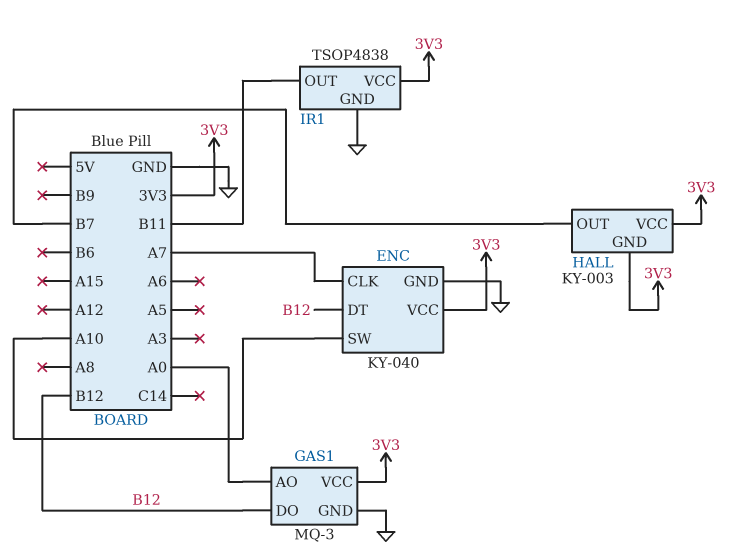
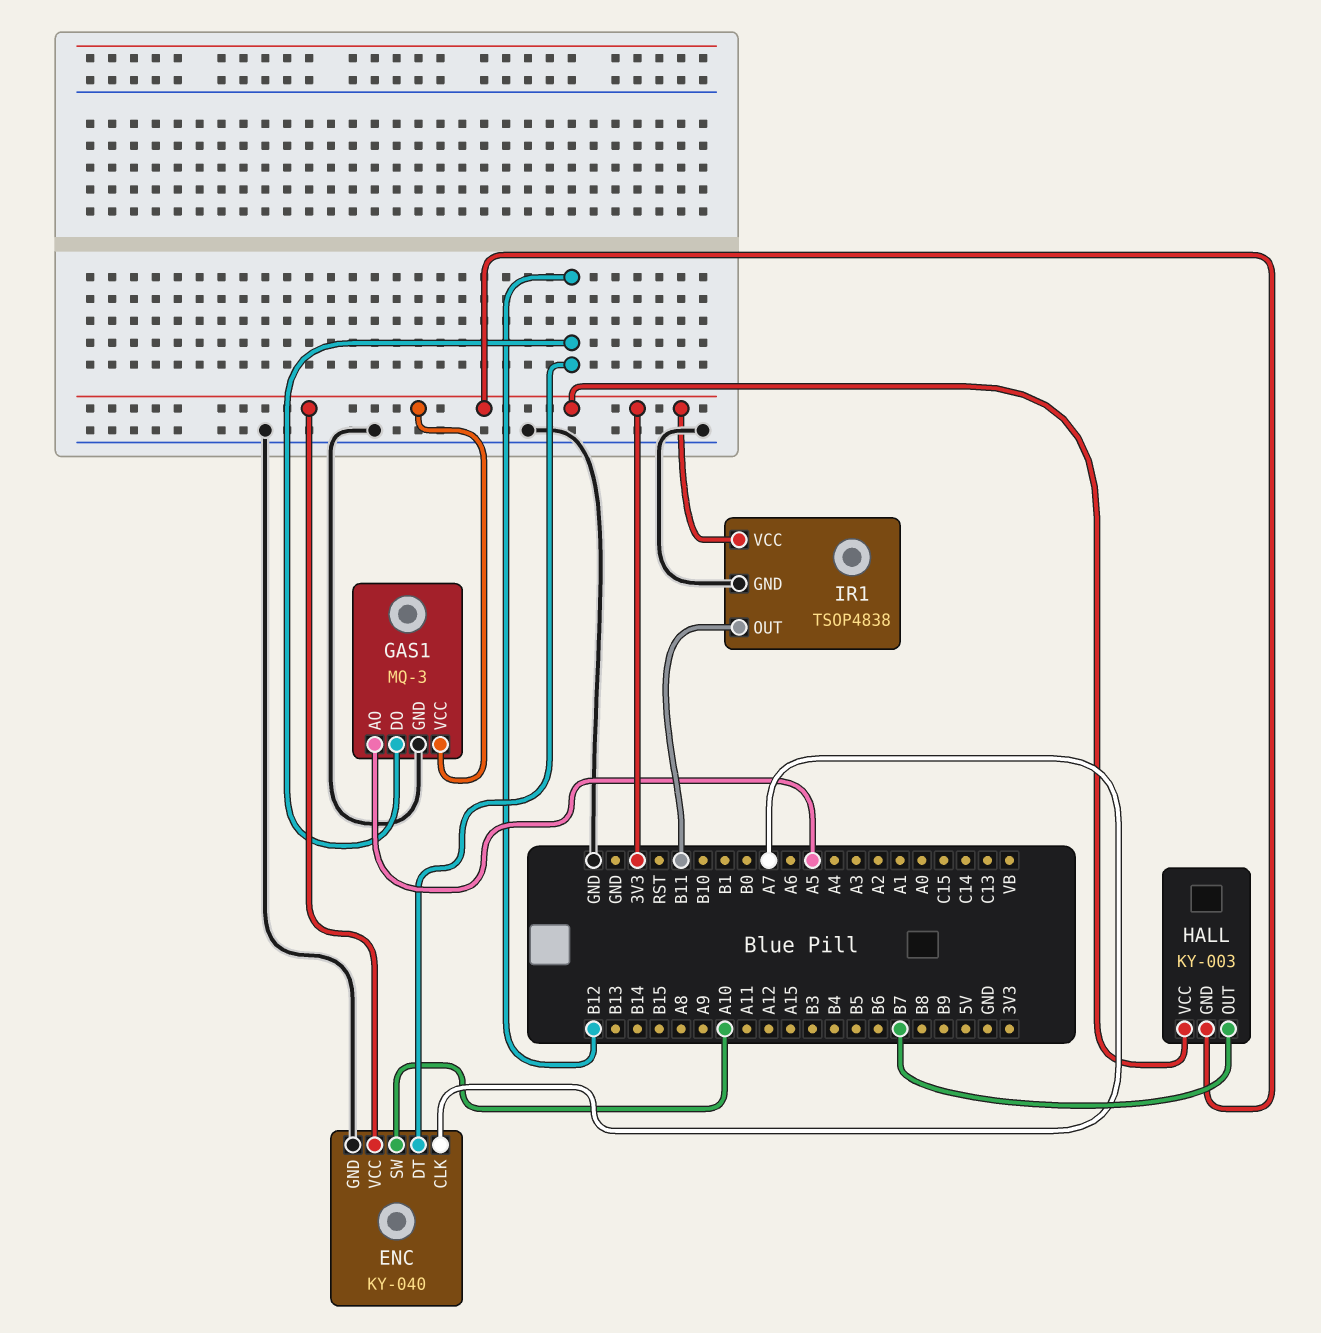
GAS1 pin AO: A0 -> A5

